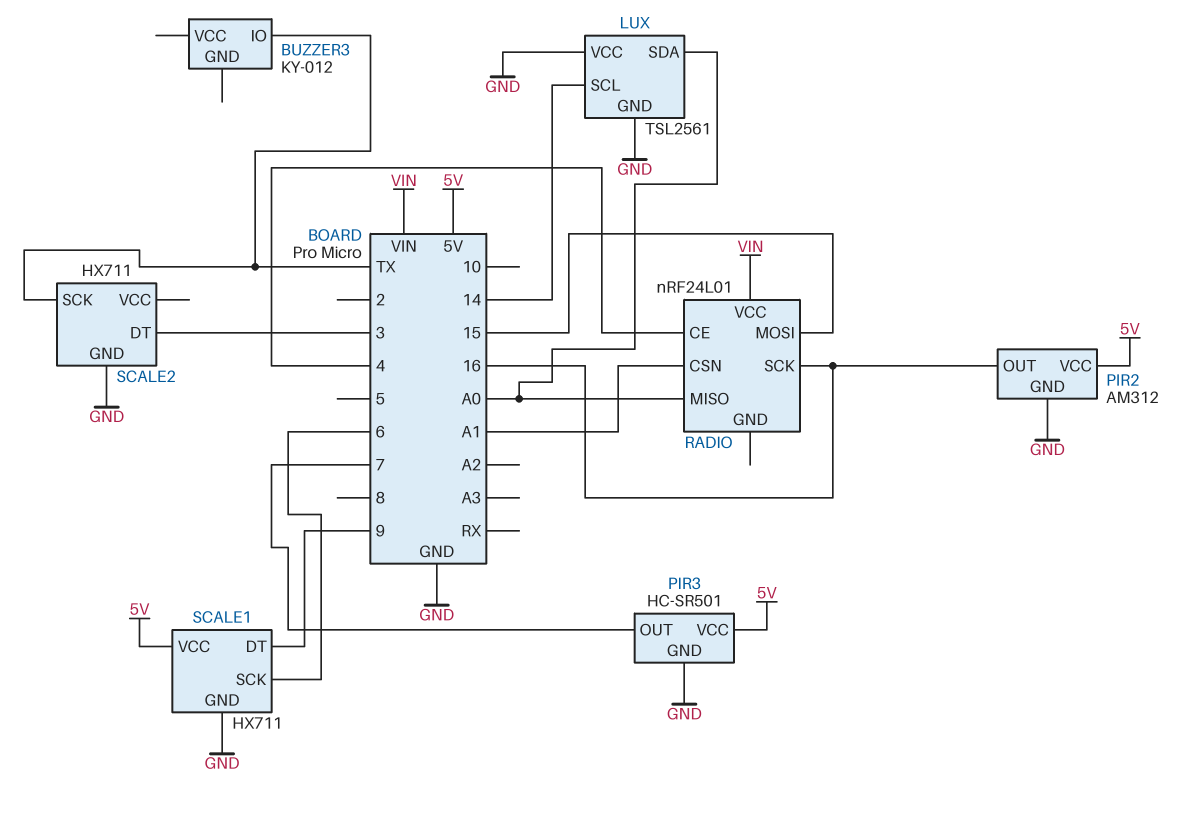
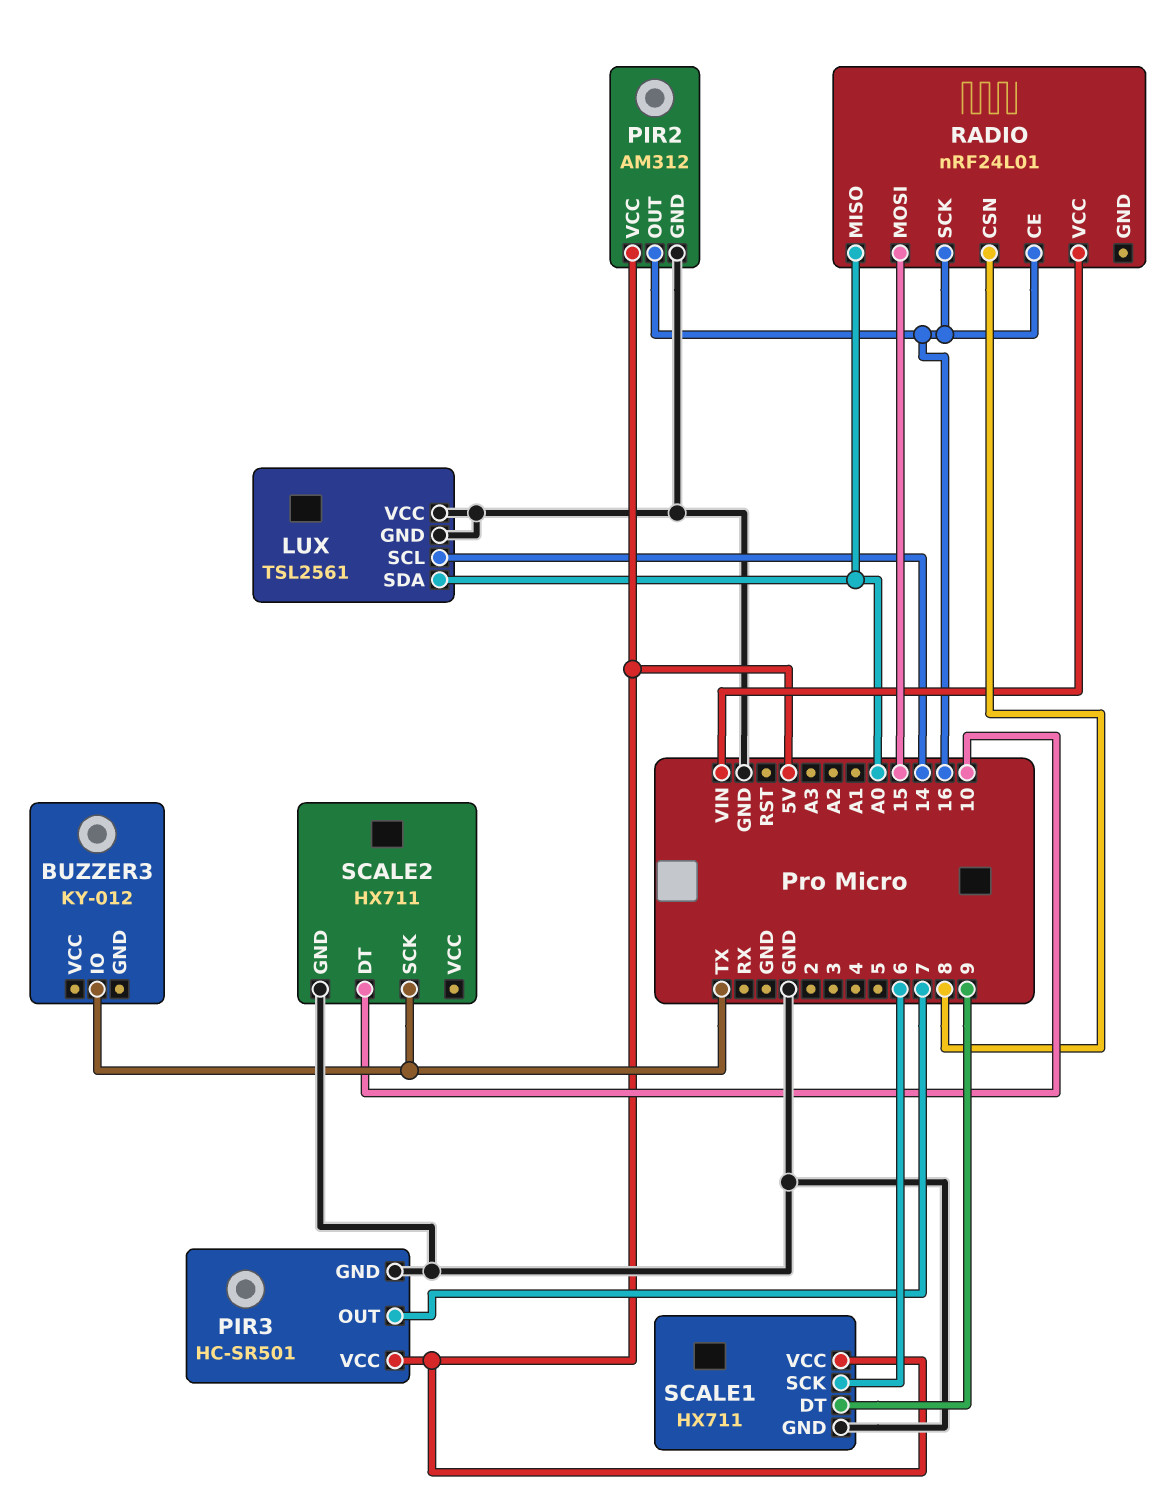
RADIO pin CE: 4 -> 16
RADIO pin CSN: A1 -> 8
SCALE2 pin DT: 3 -> 10

